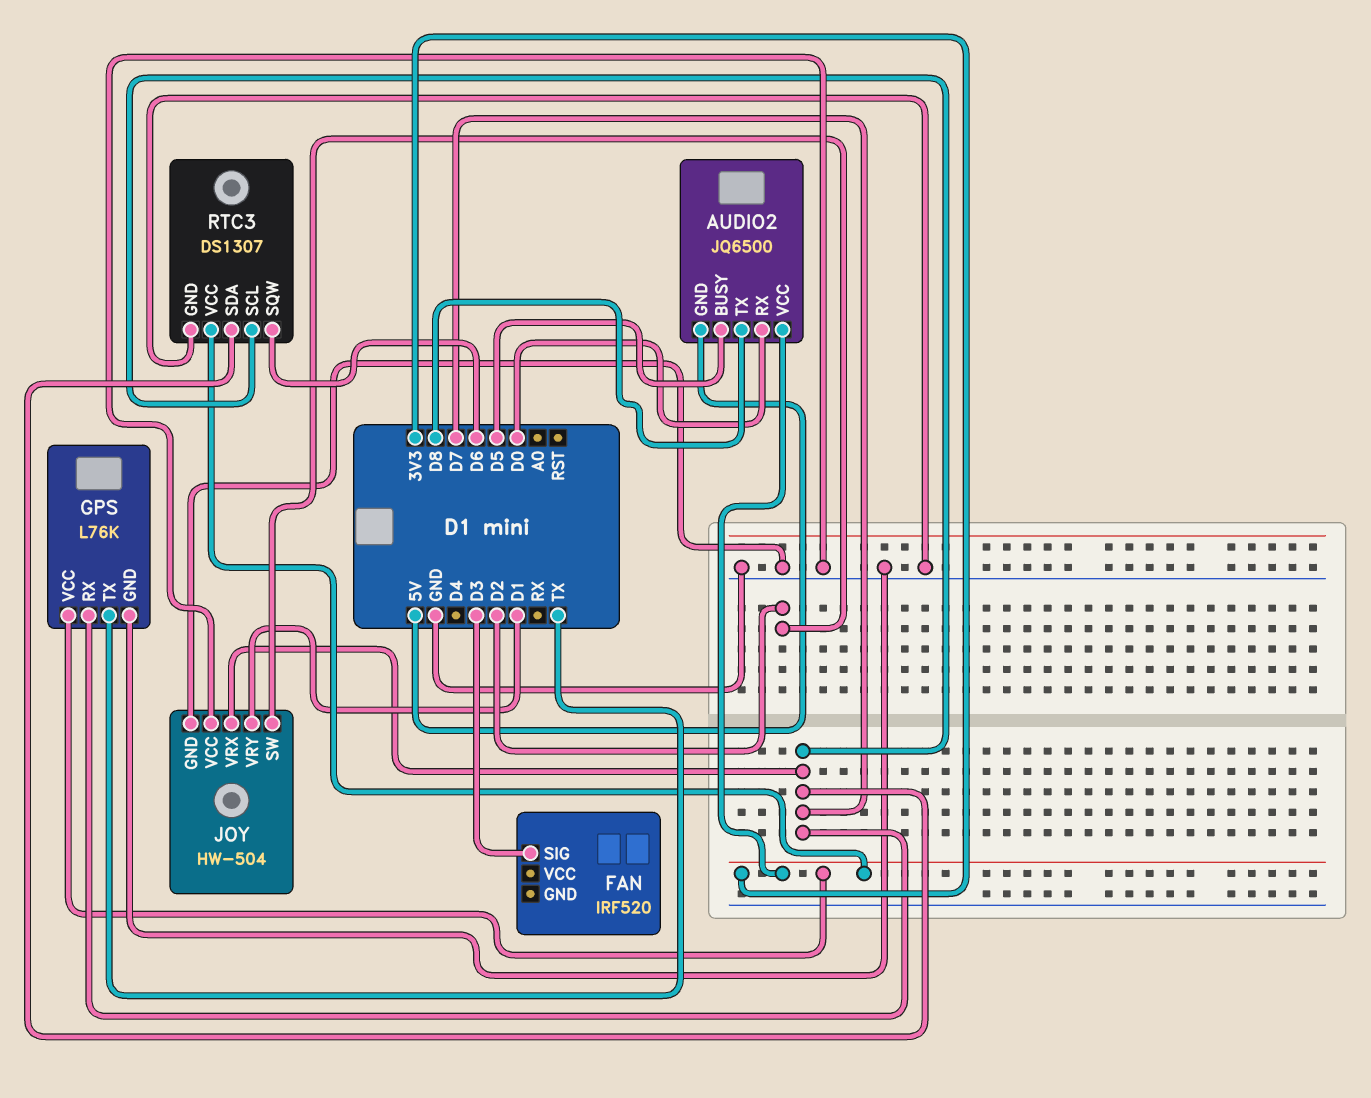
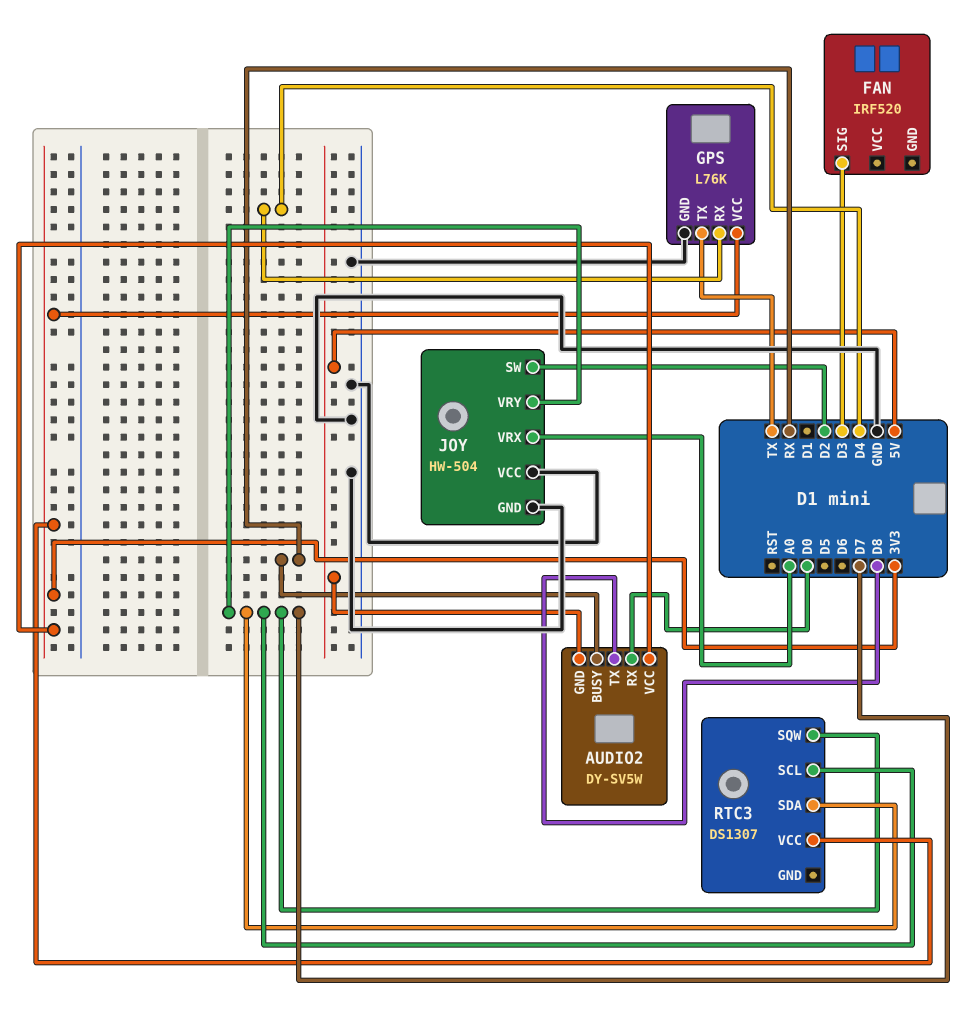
AUDIO2: JQ6500 -> DY-SV5W
AUDIO2 pin BUSY: D5 -> RX
GPS pin RX: D7 -> D4
JOY pin VRX: D7 -> A0
JOY pin VRY: D1 -> D7
RTC3 pin GND: GND -> none
RTC3 pin SQW: D6 -> D7

